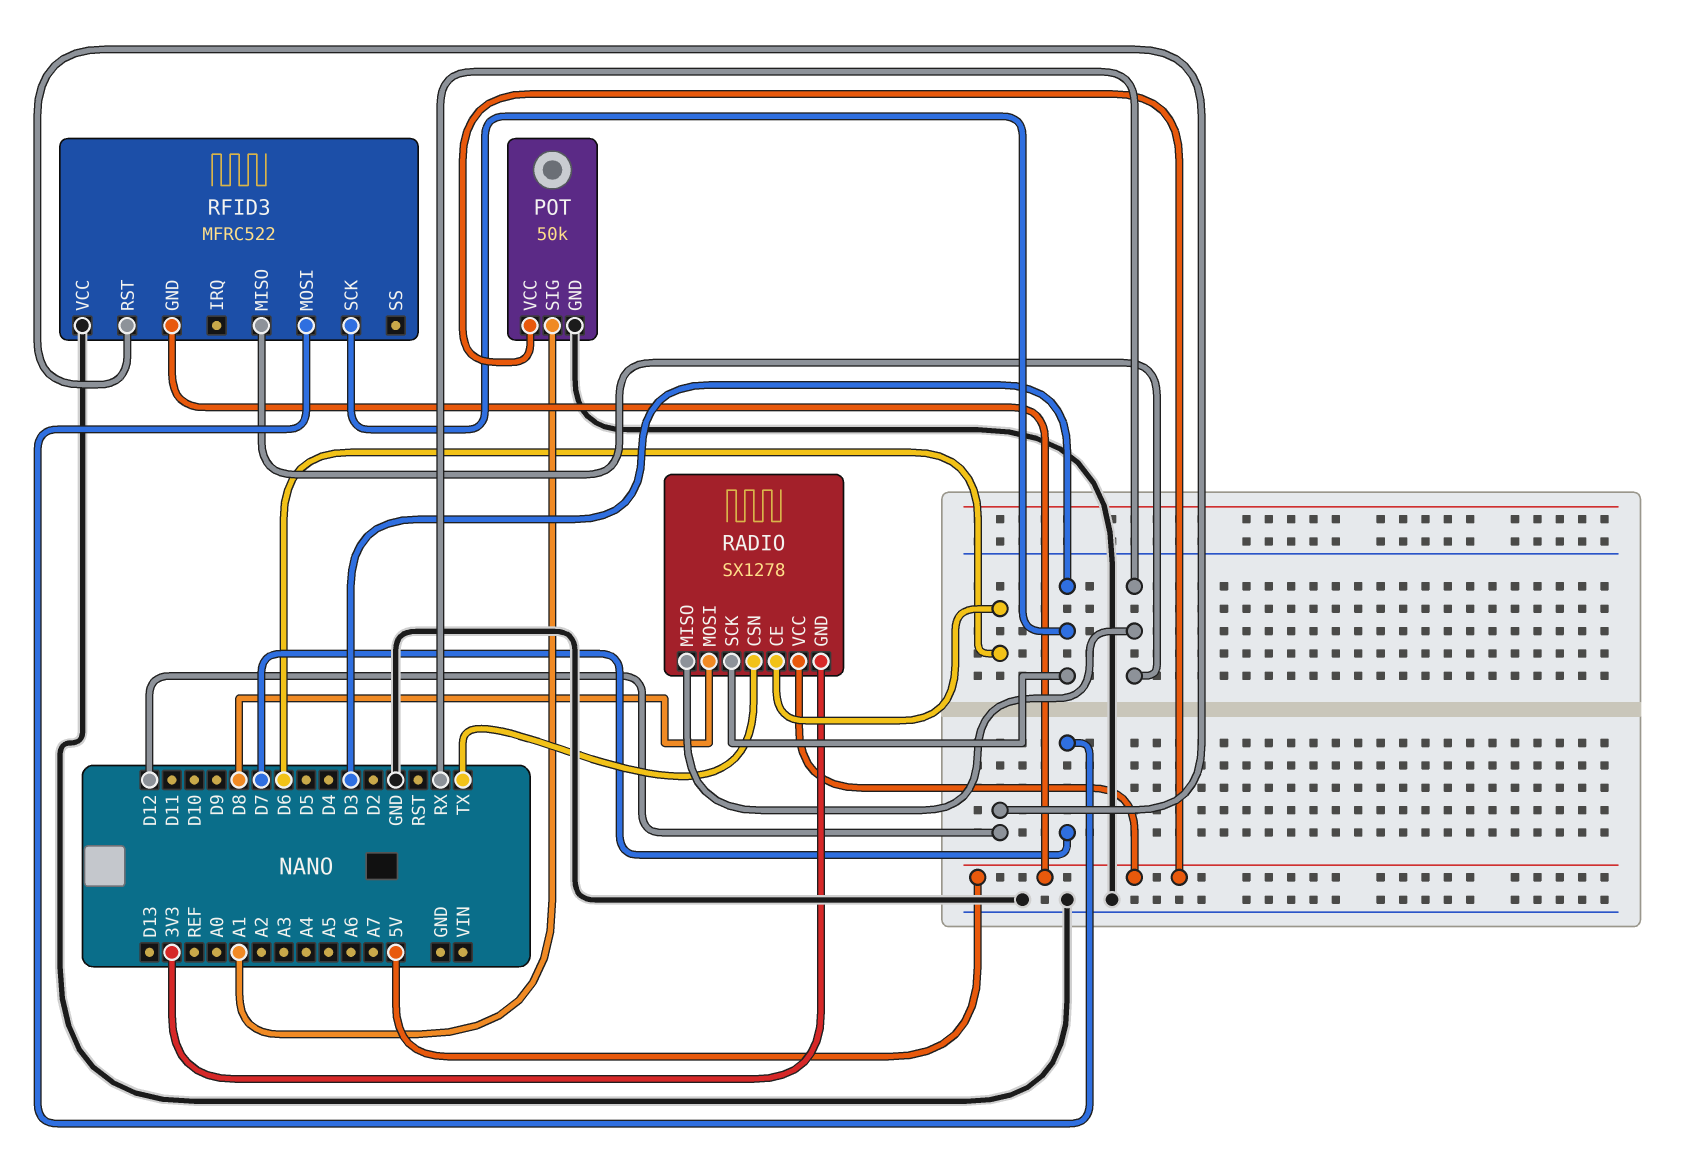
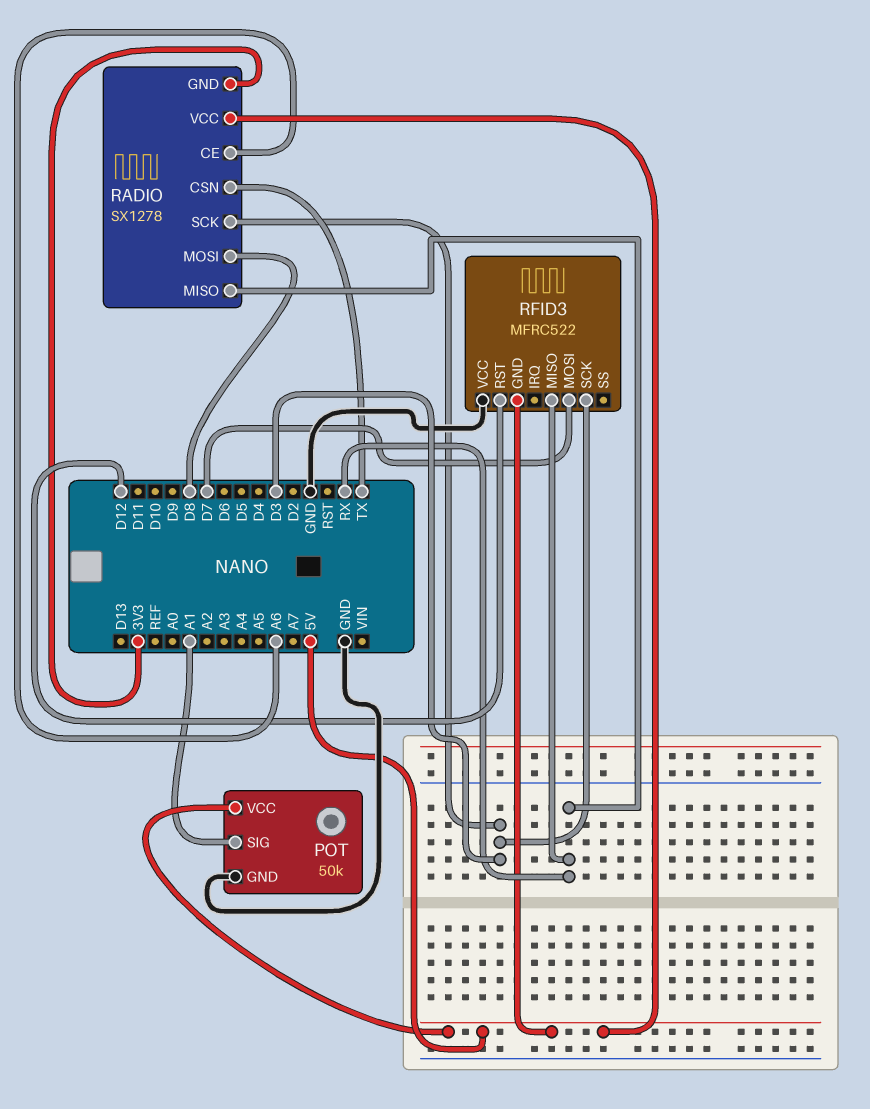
RADIO pin CE: D6 -> A6

